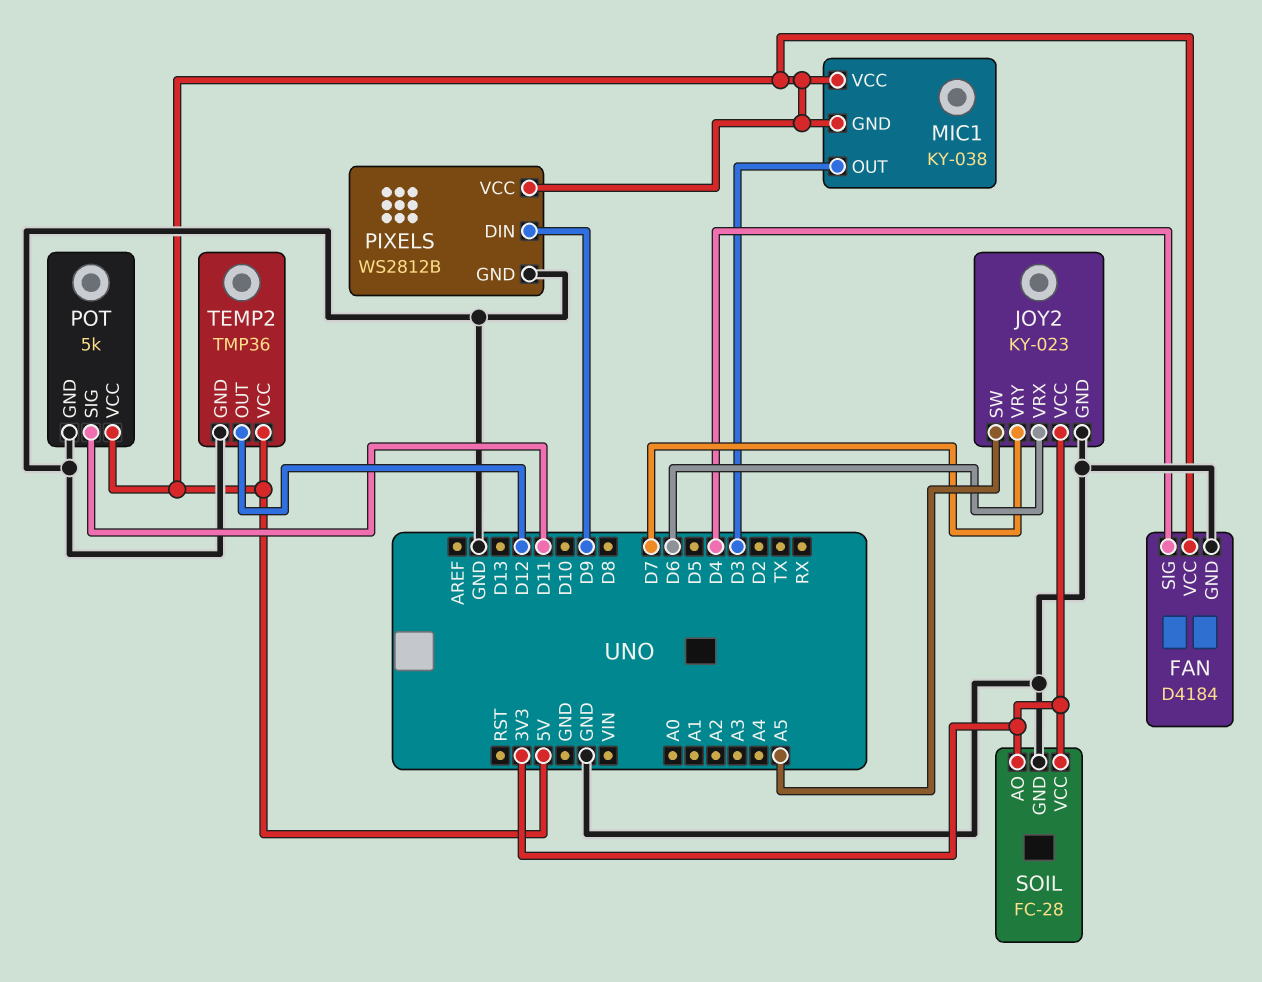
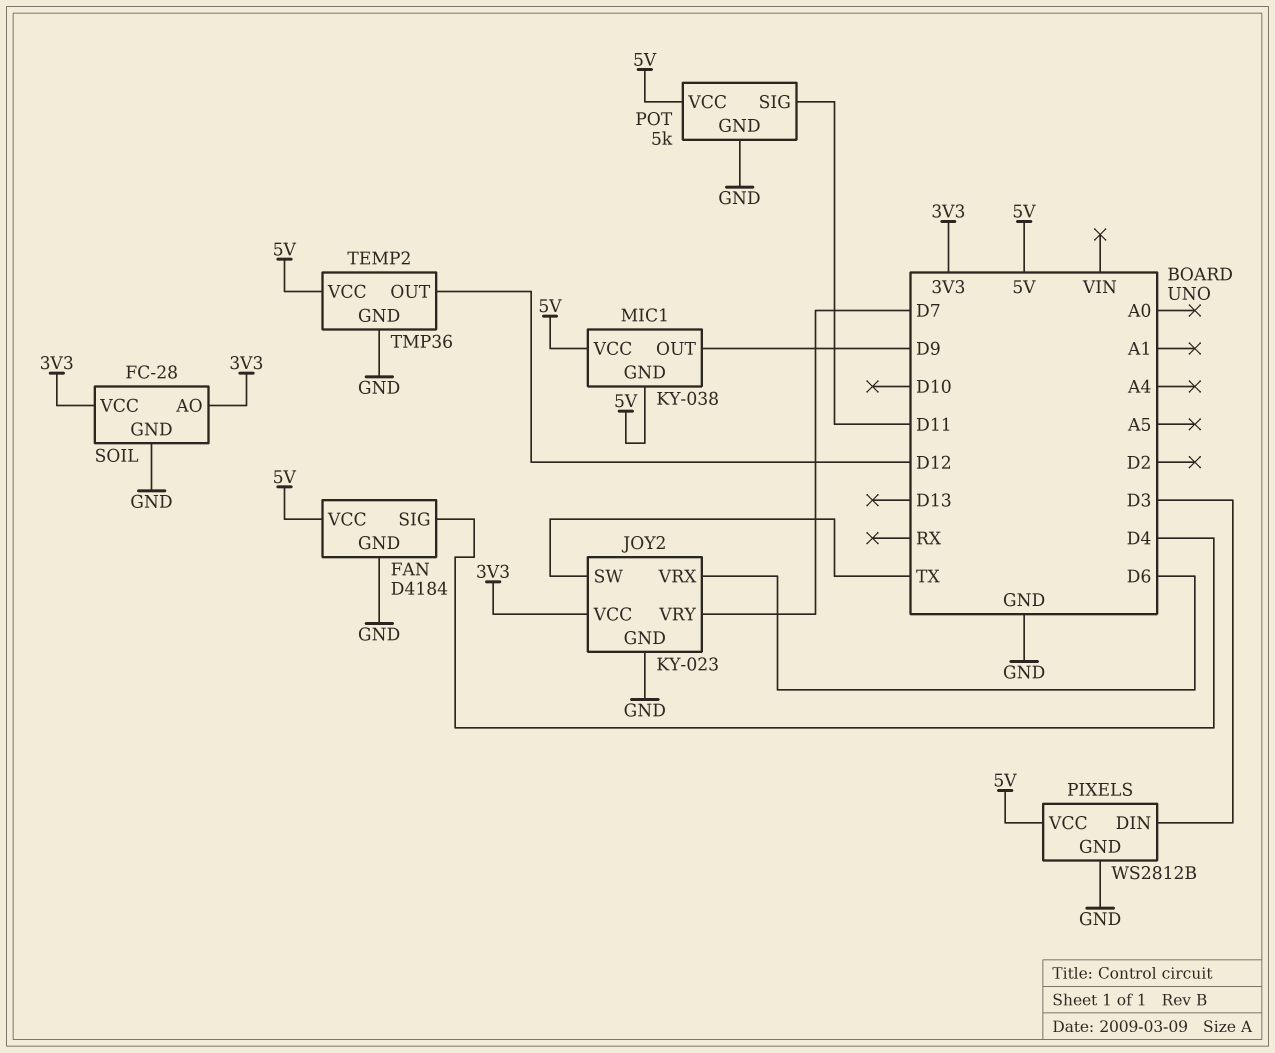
JOY2 pin SW: A5 -> TX
MIC1 pin OUT: D3 -> D9
PIXELS pin DIN: D9 -> D3

